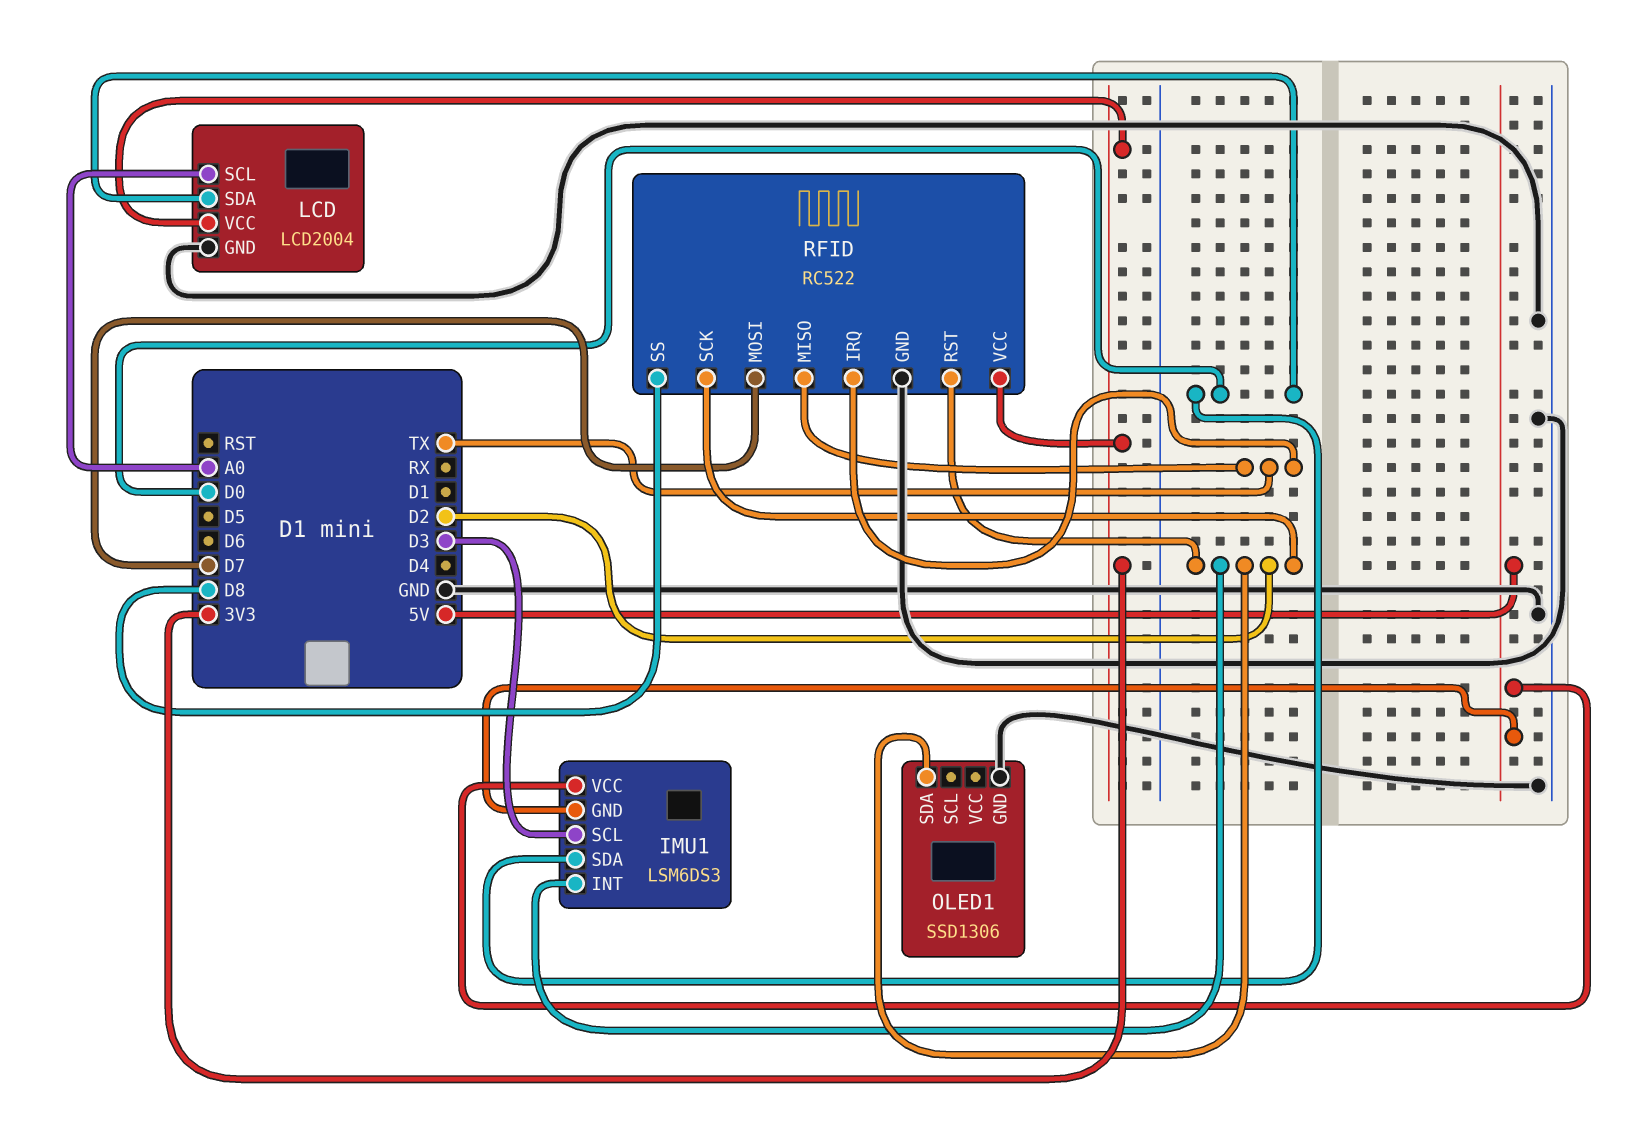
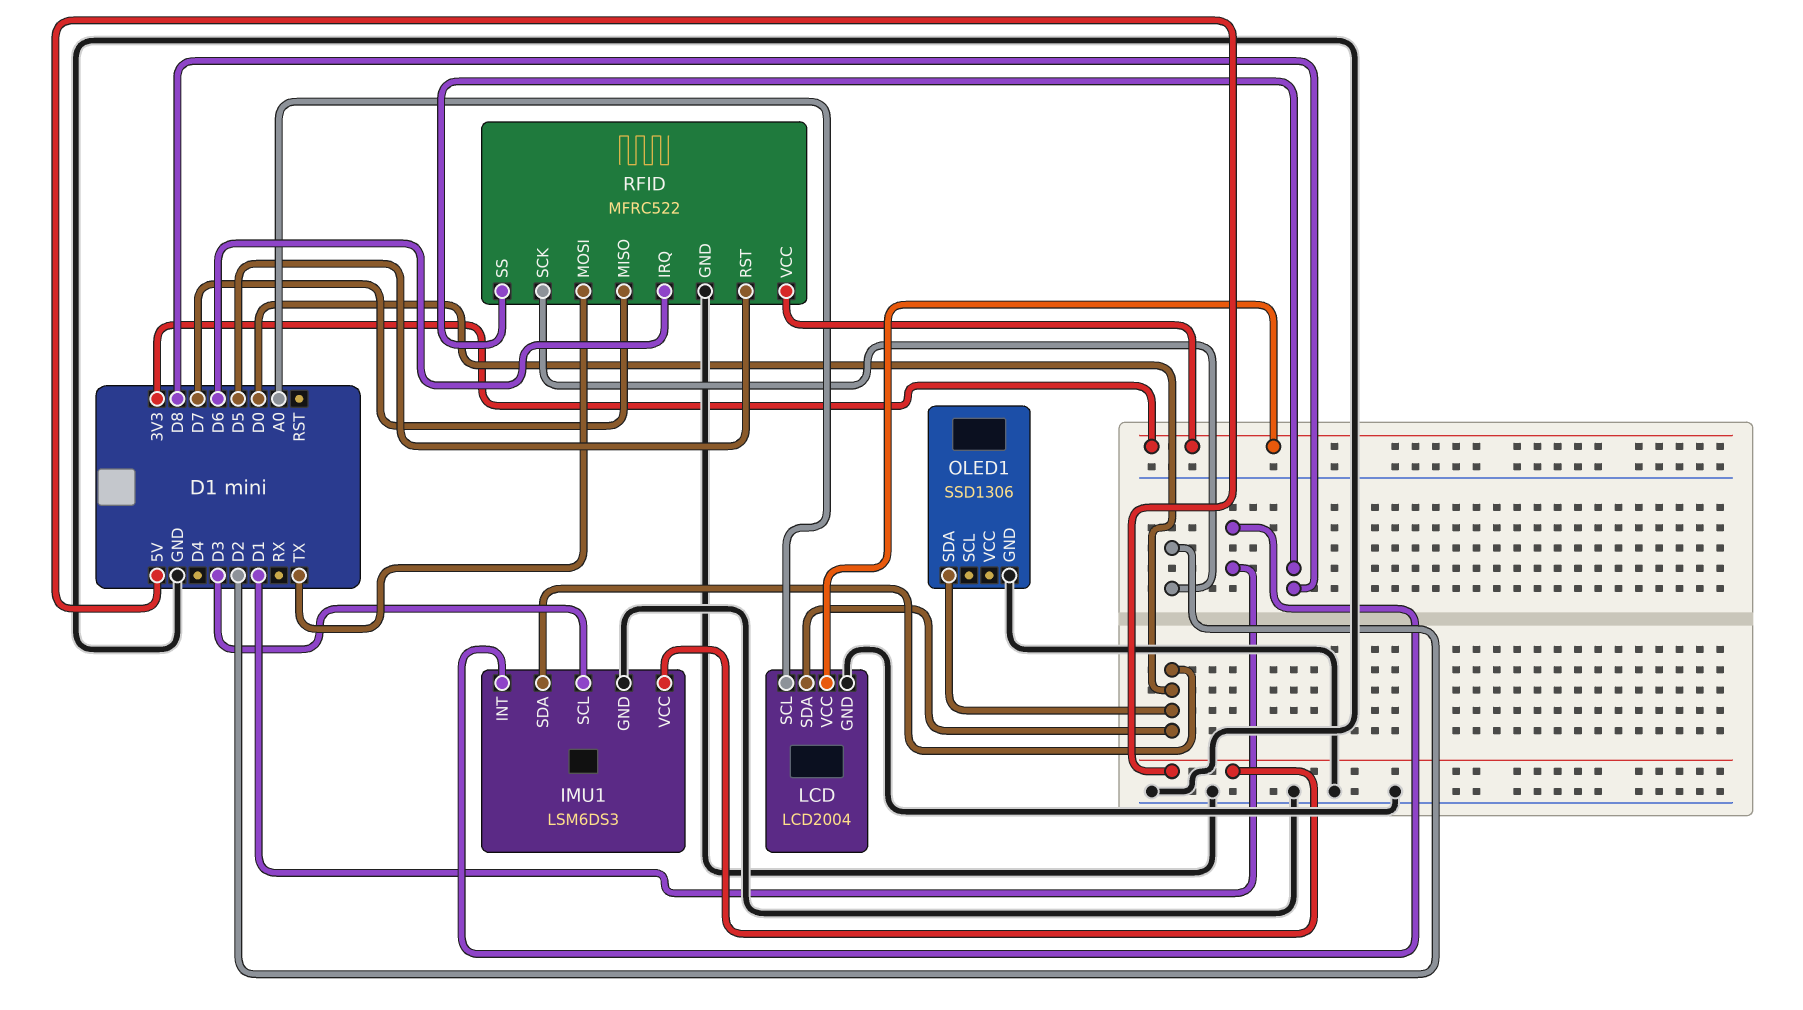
IMU1 pin GND: 5V -> GND
IMU1 pin INT: D2 -> D1
OLED1 pin SDA: D2 -> D0
RFID: RC522 -> MFRC522
RFID pin IRQ: TX -> D6
RFID pin MISO: TX -> D7
RFID pin MOSI: D7 -> TX
RFID pin RST: D2 -> D5

